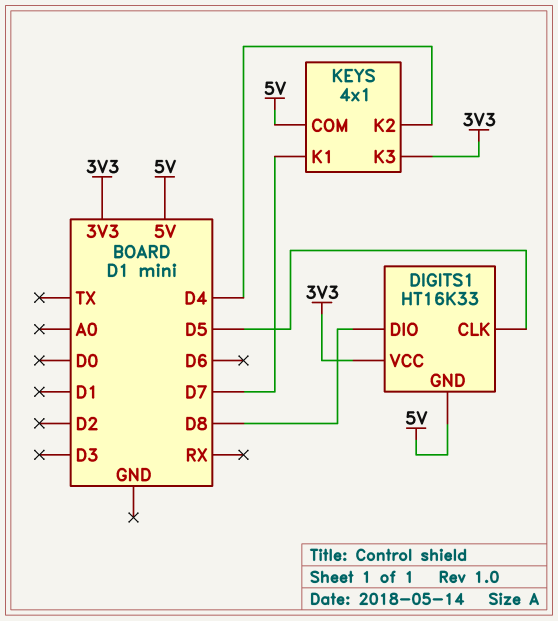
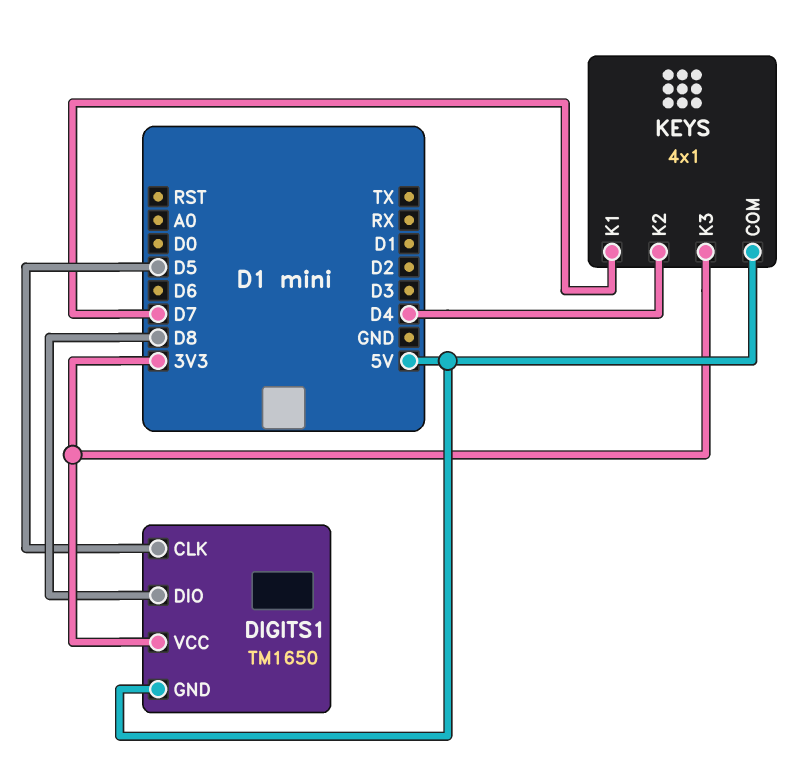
DIGITS1: HT16K33 -> TM1650

